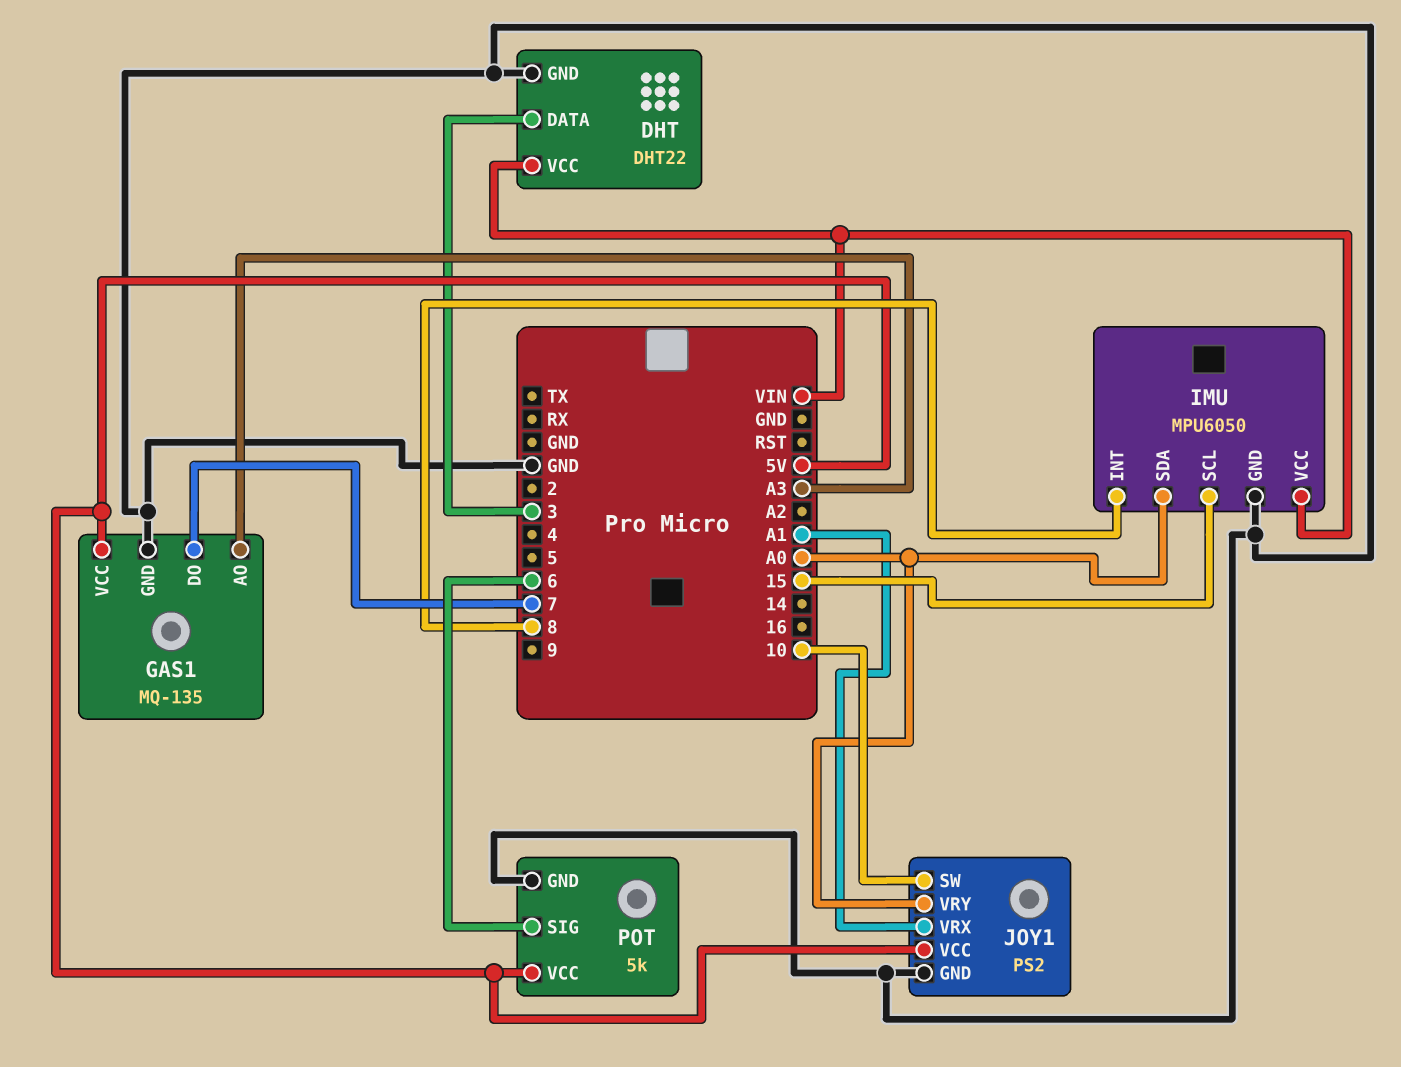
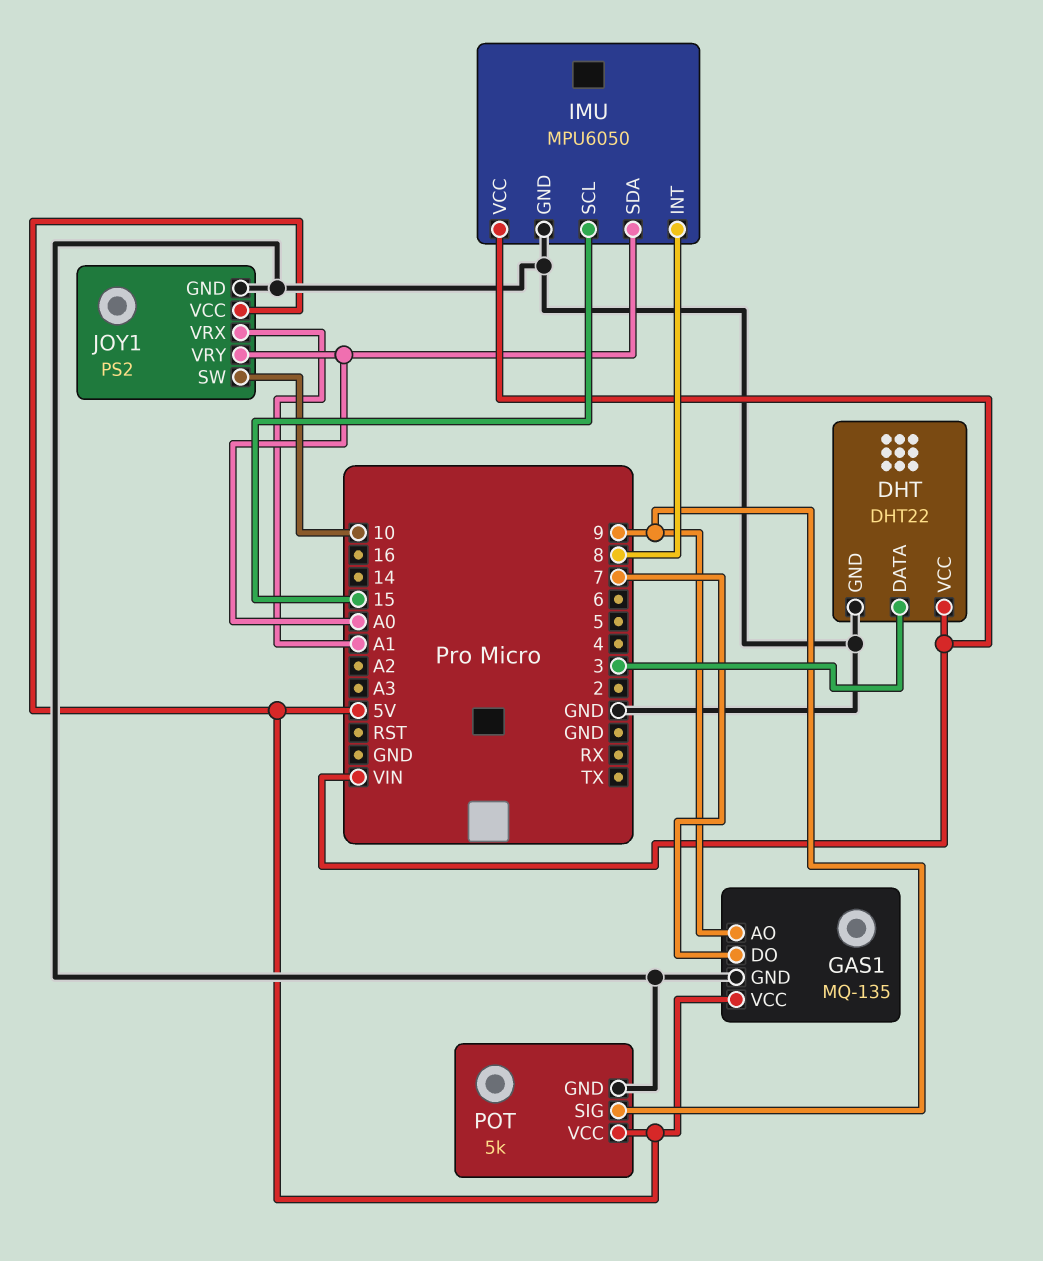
GAS1 pin AO: A3 -> 9
POT pin SIG: 6 -> 9

